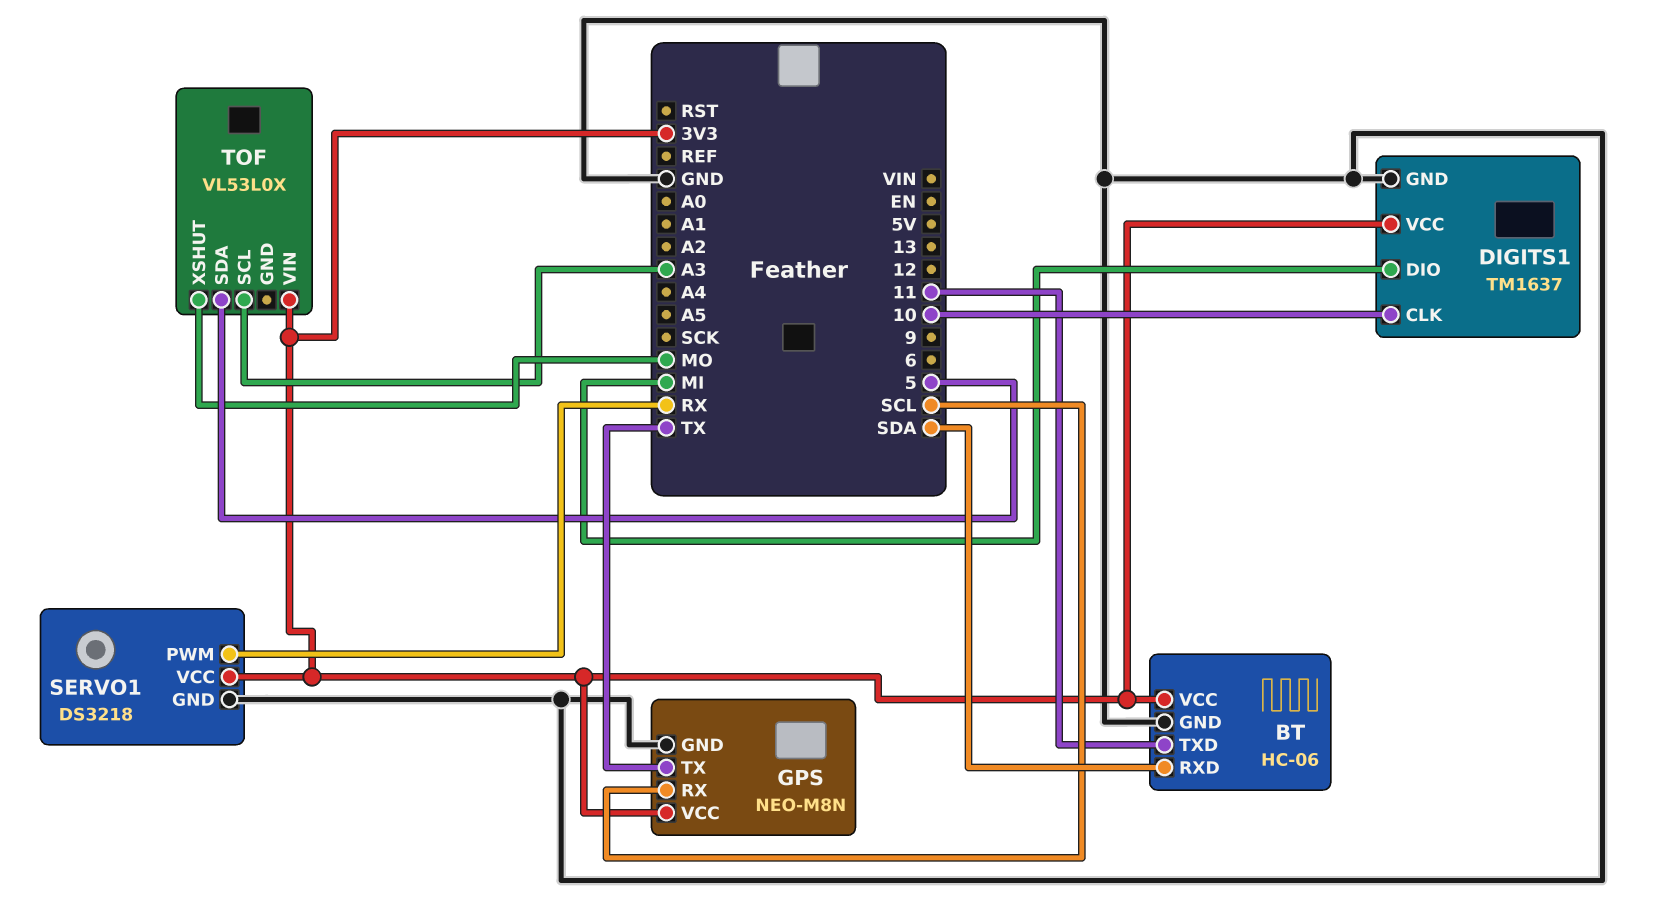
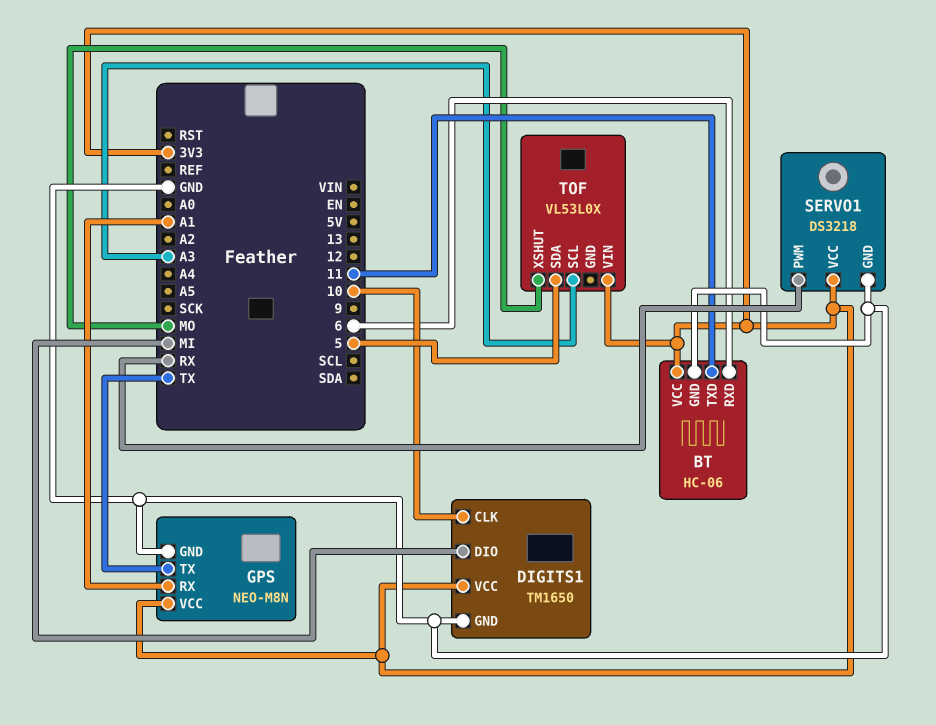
BT pin RXD: SDA -> 6
DIGITS1: TM1637 -> TM1650
GPS pin RX: SCL -> A1

